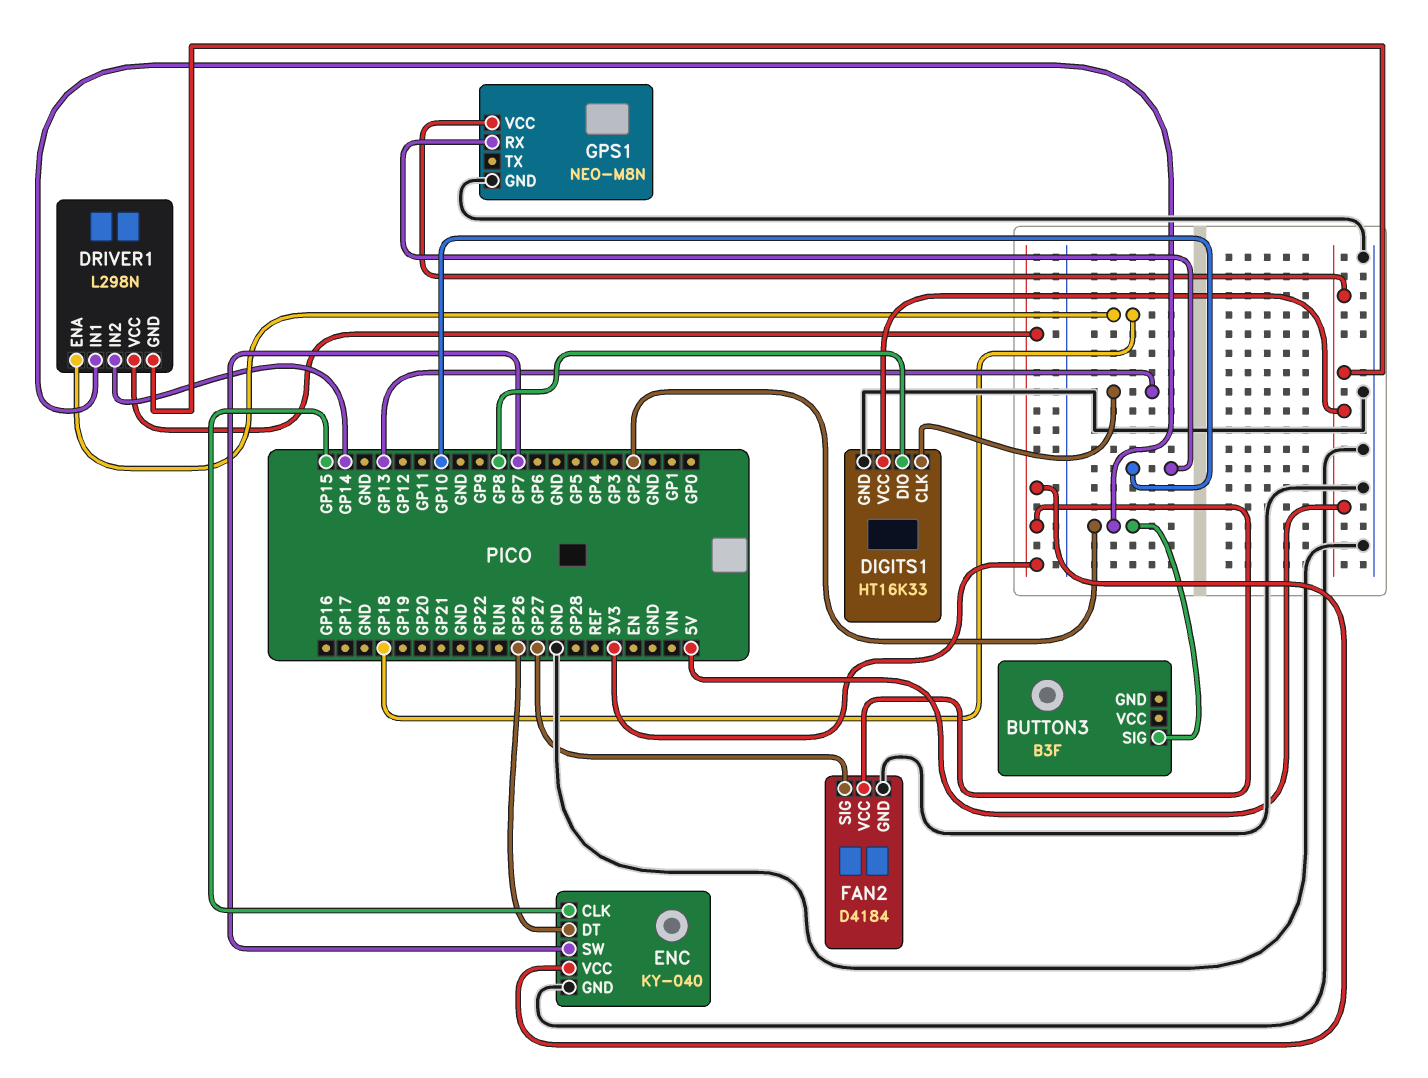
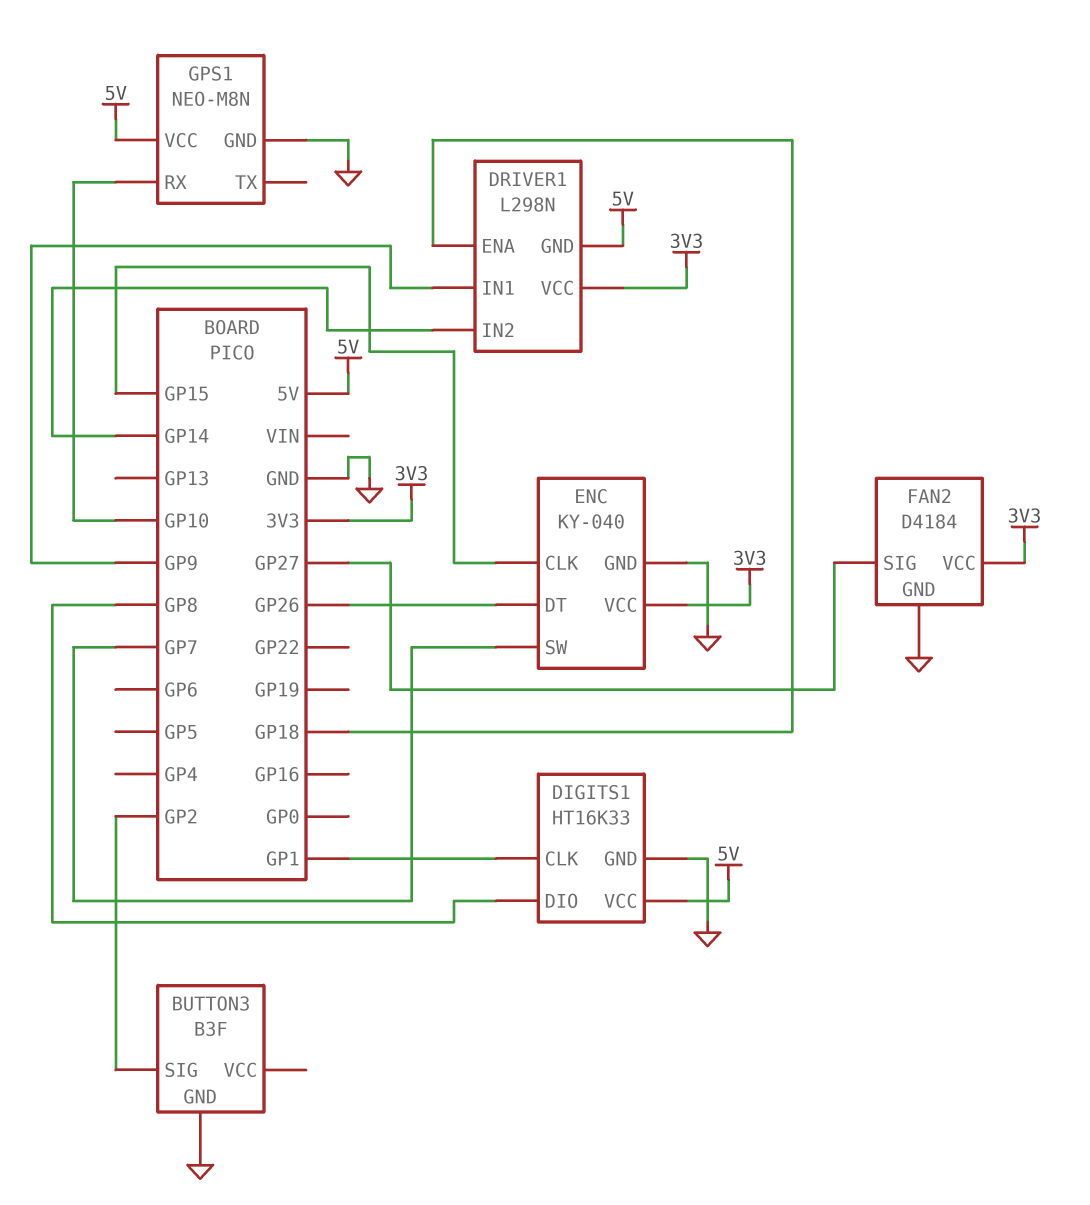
BUTTON3 pin GND: none -> GND
DIGITS1 pin CLK: GP13 -> GP1
DRIVER1 pin IN1: GP2 -> GP9

